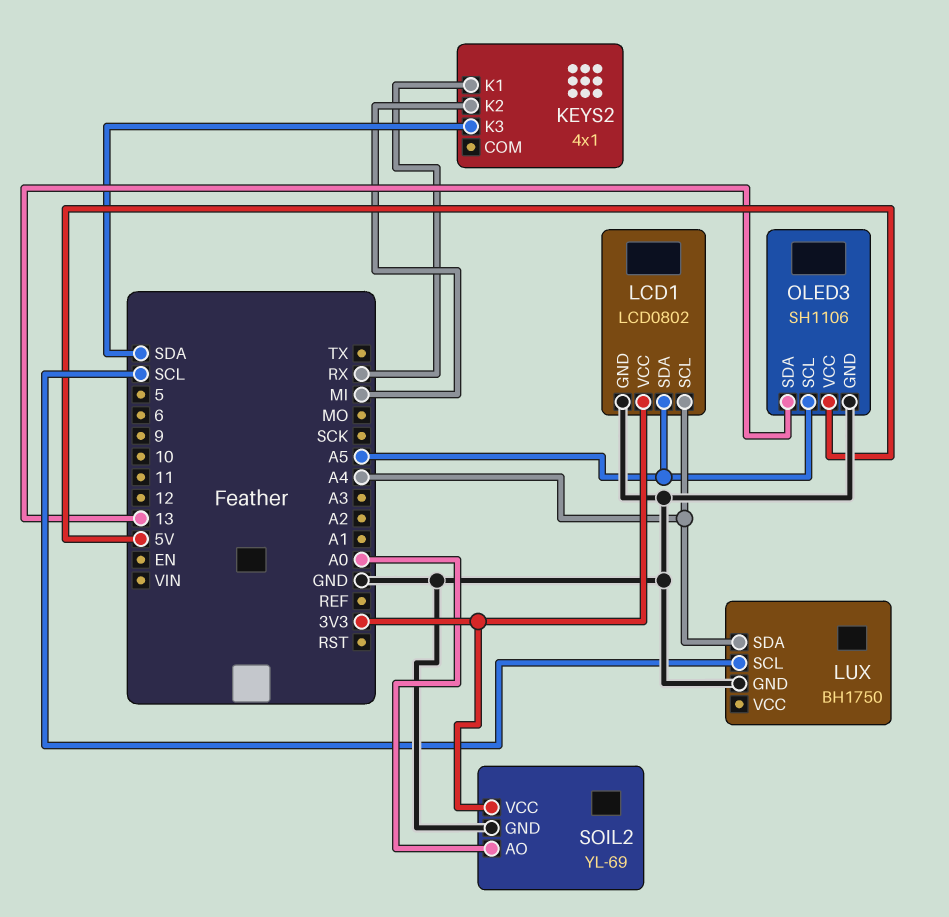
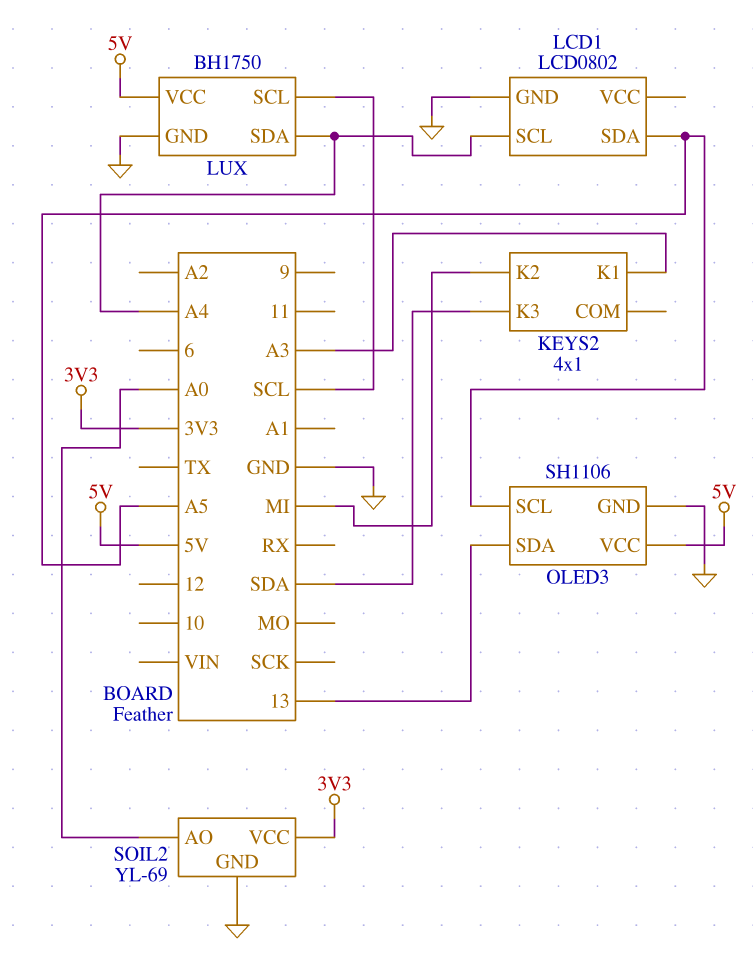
KEYS2 pin K1: RX -> A3
LCD1 pin VCC: 3V3 -> none
LUX pin VCC: none -> 5V

